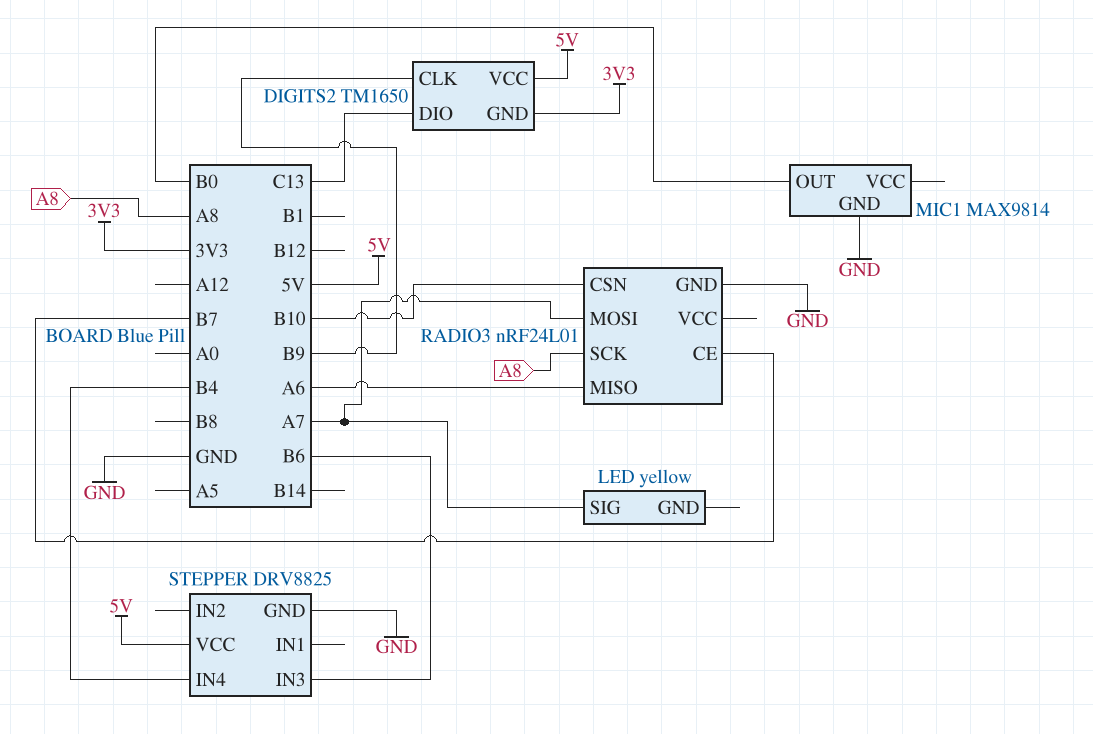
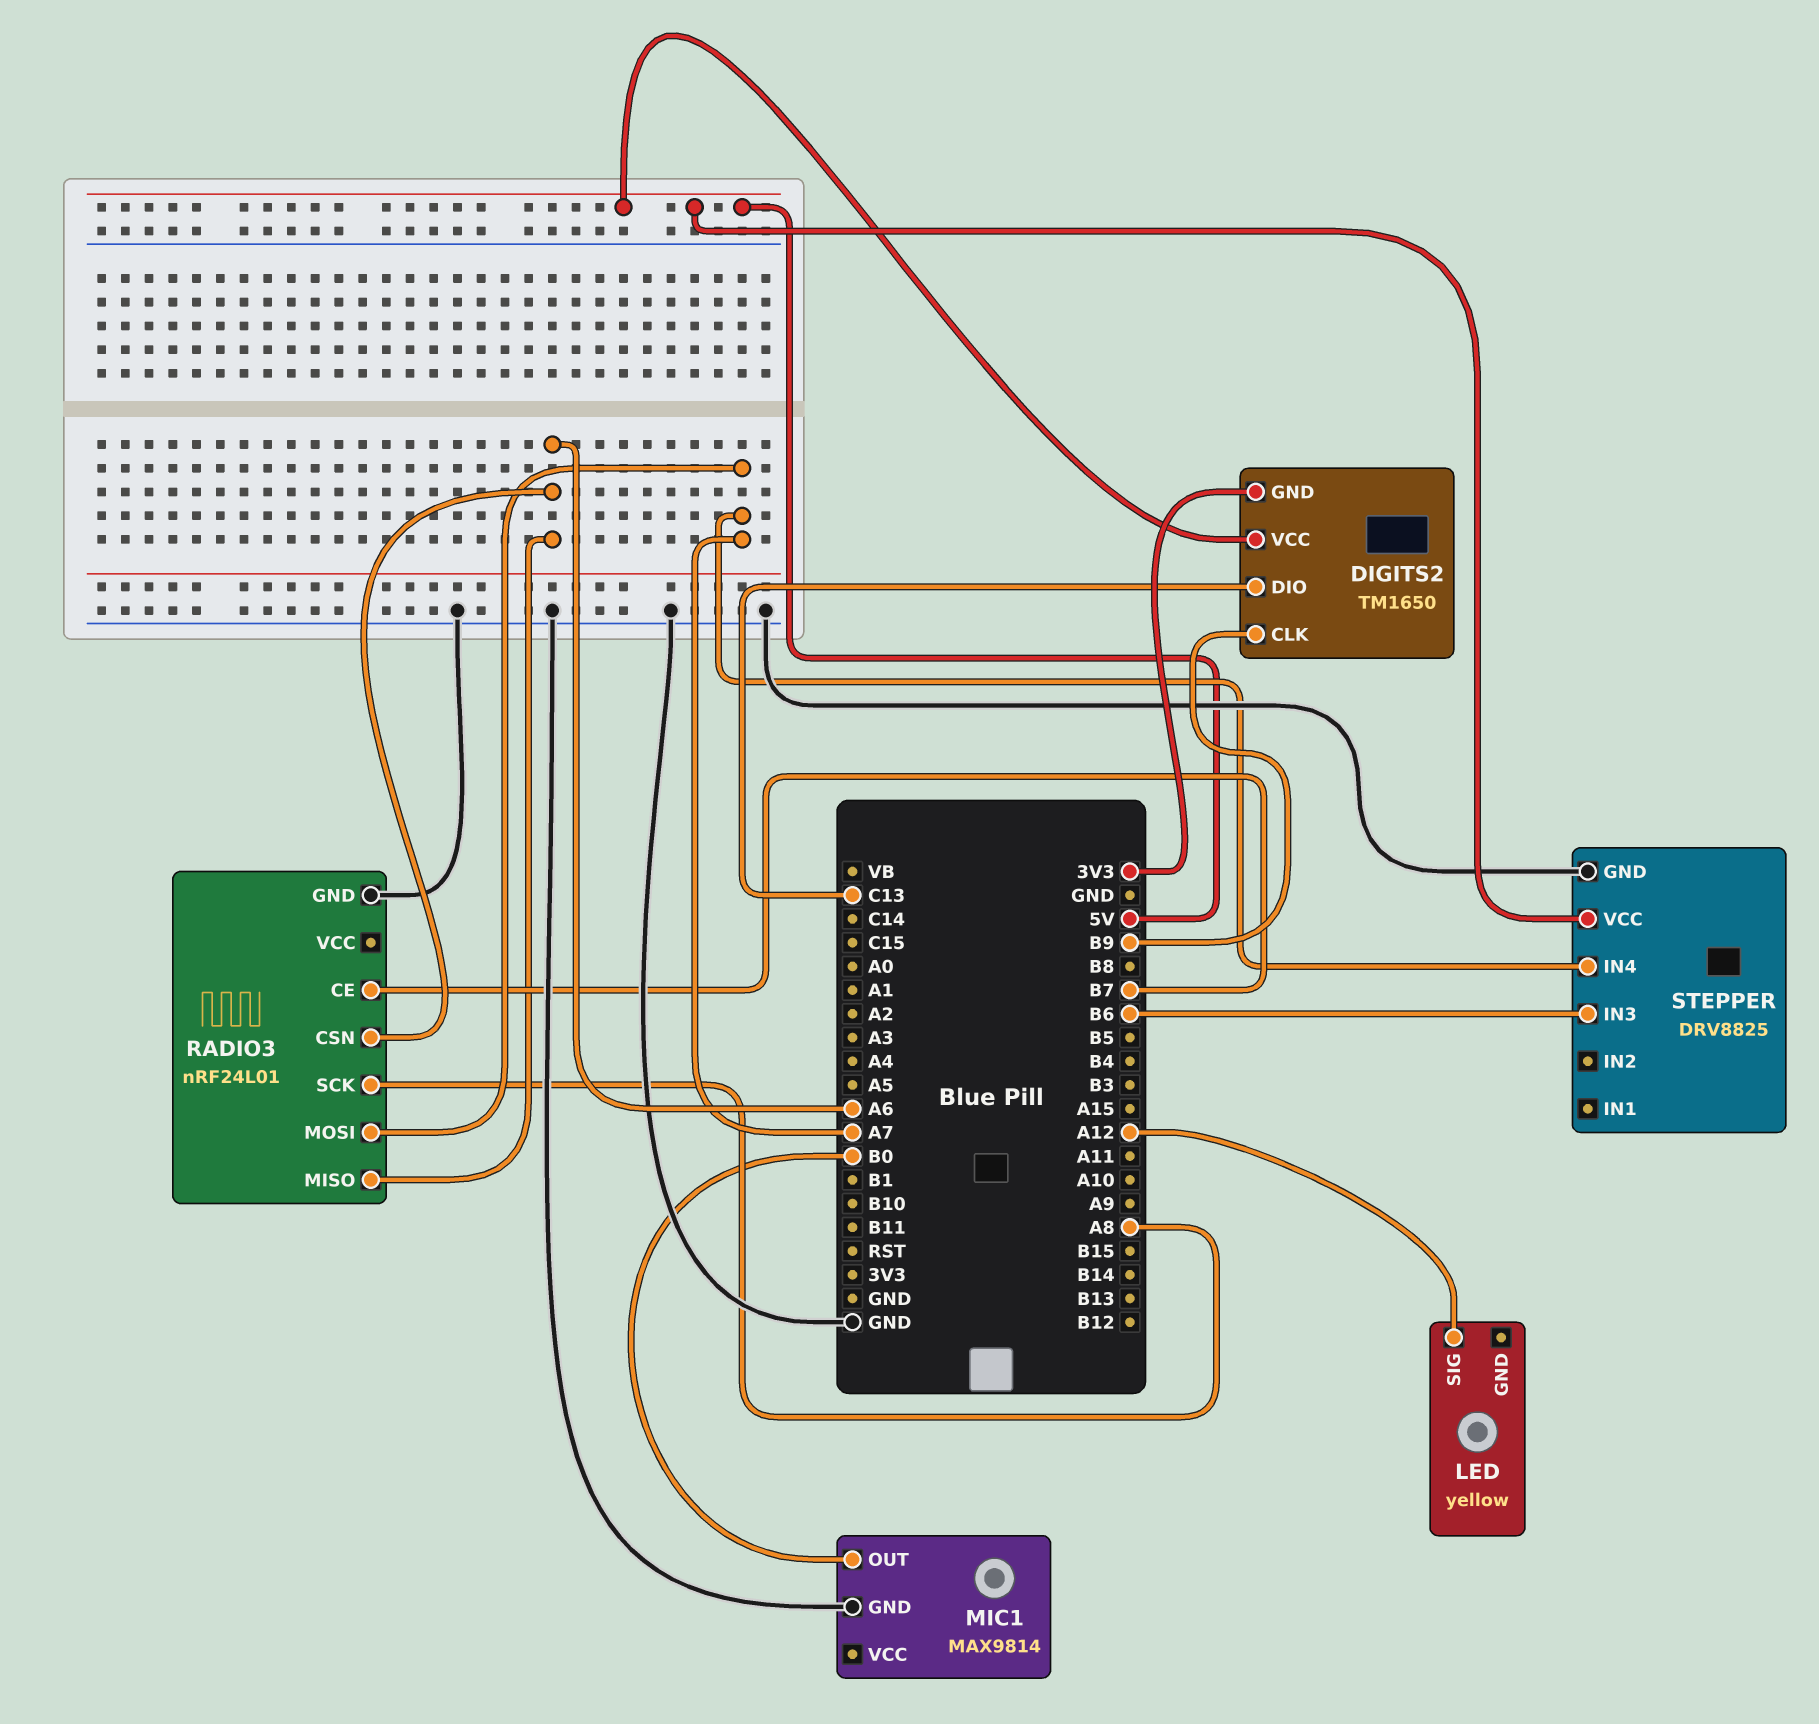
LED pin SIG: A7 -> A12
RADIO3 pin CSN: B10 -> A6
STEPPER pin IN4: B4 -> A7

